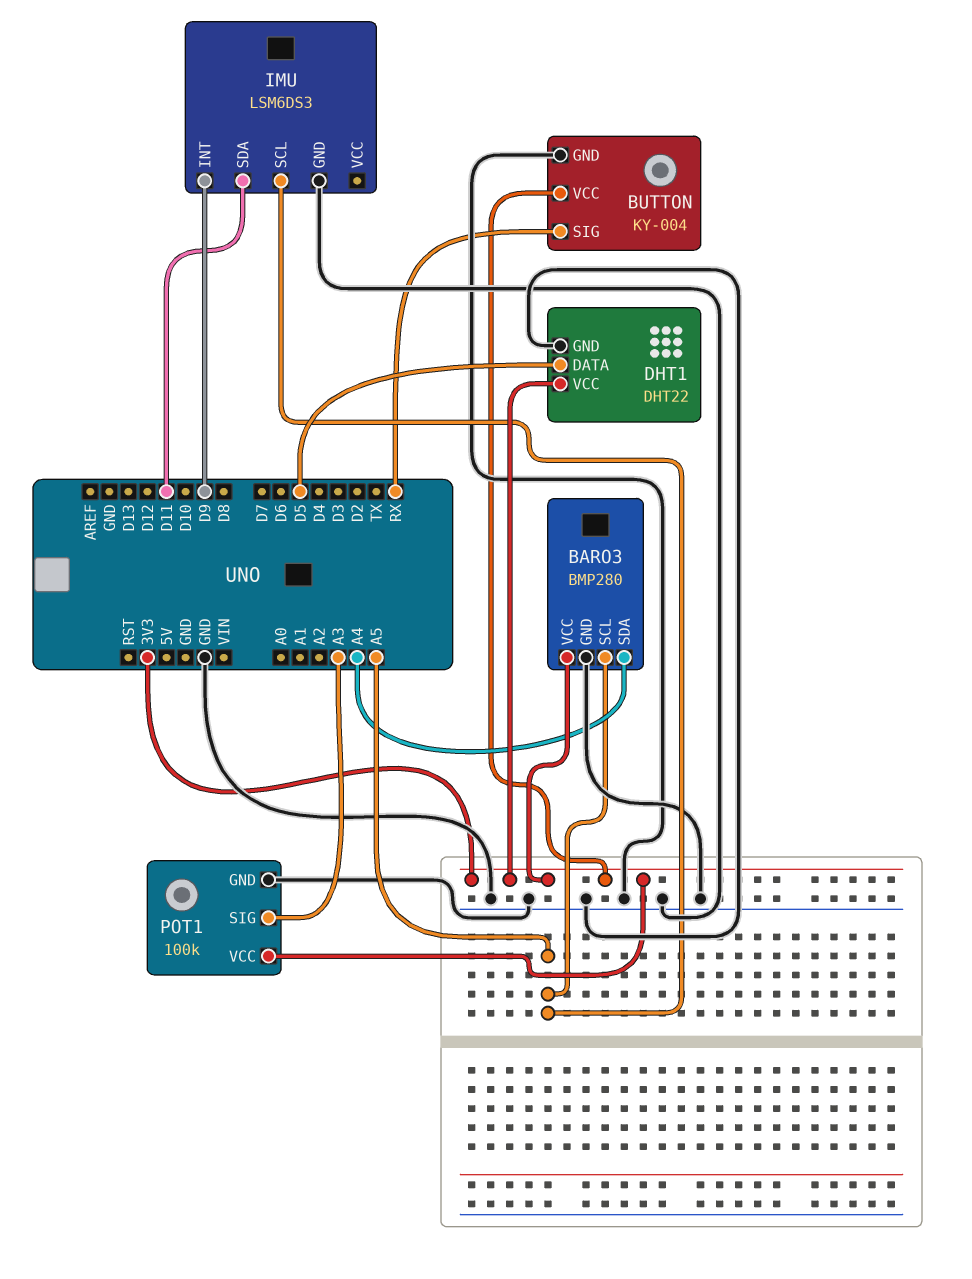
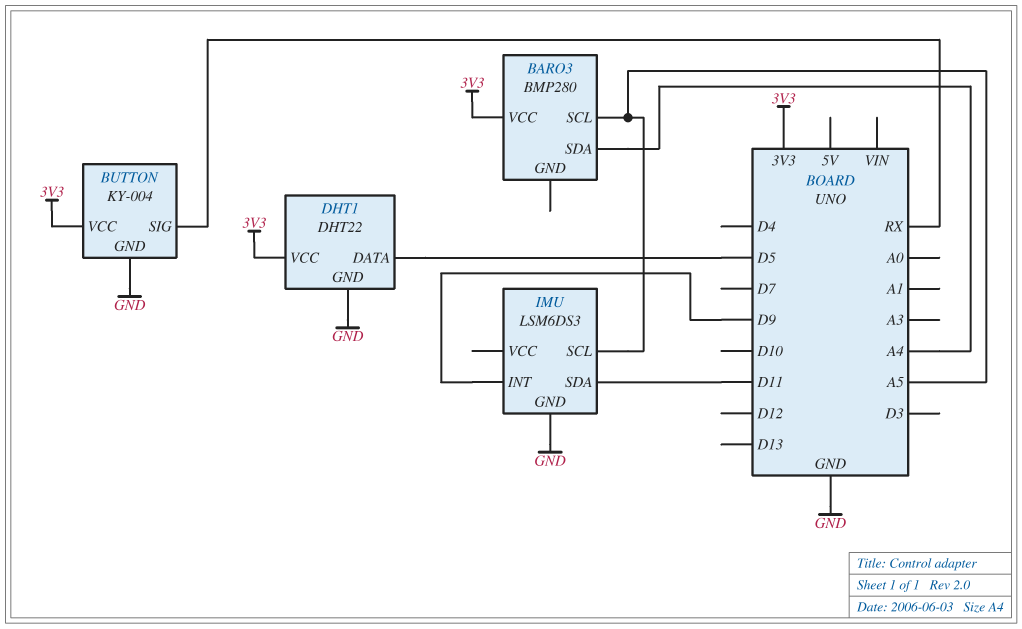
BARO3 pin GND: GND -> none
POT1: 100k -> none
POT1 pin GND: GND -> none
POT1 pin SIG: A3 -> none
POT1 pin VCC: 3V3 -> none

